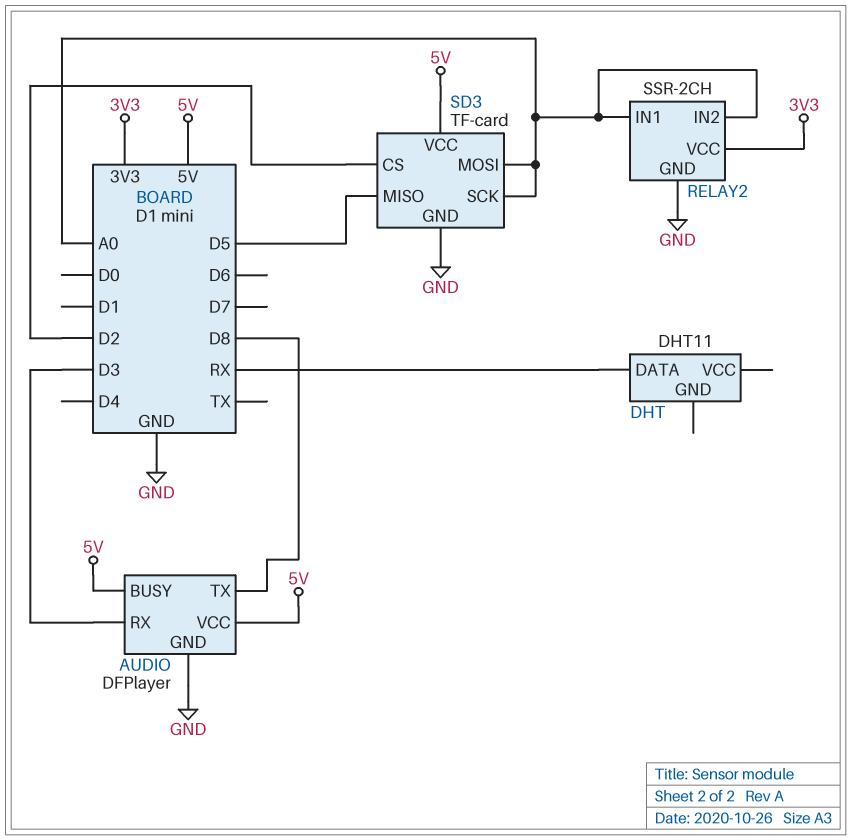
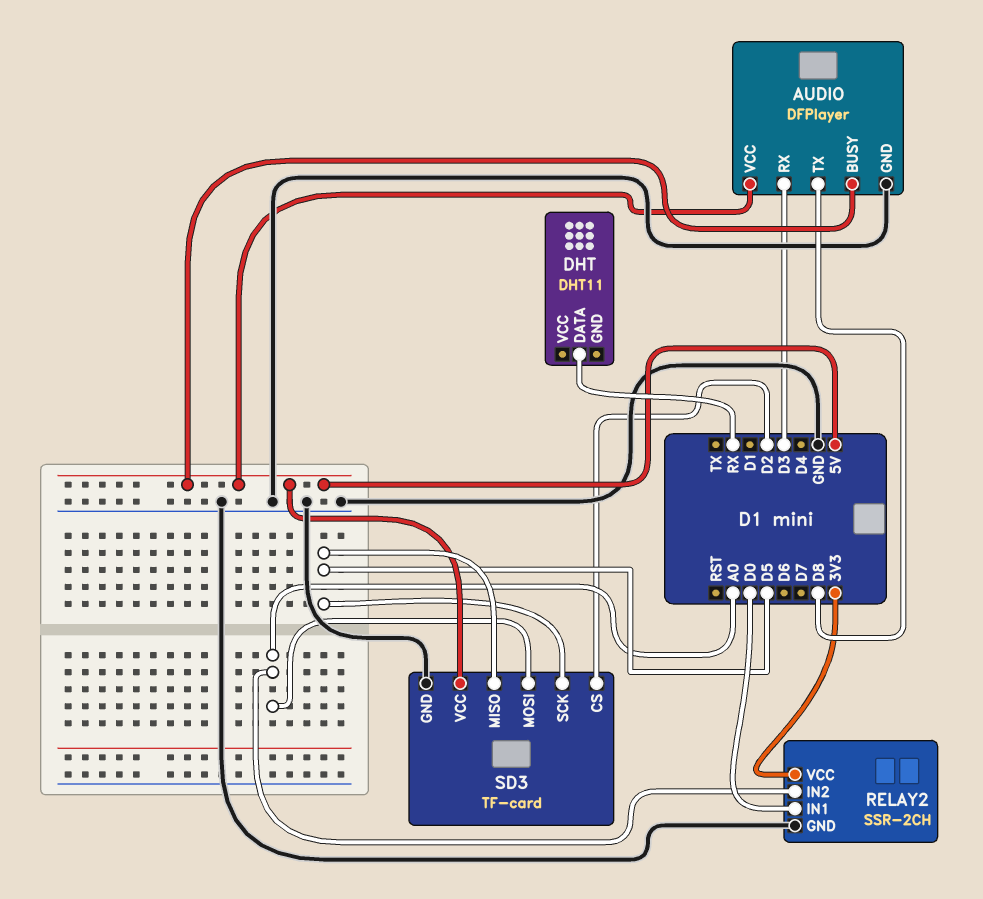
RELAY2 pin IN1: A0 -> D0
SD3 pin SCK: A0 -> D5

